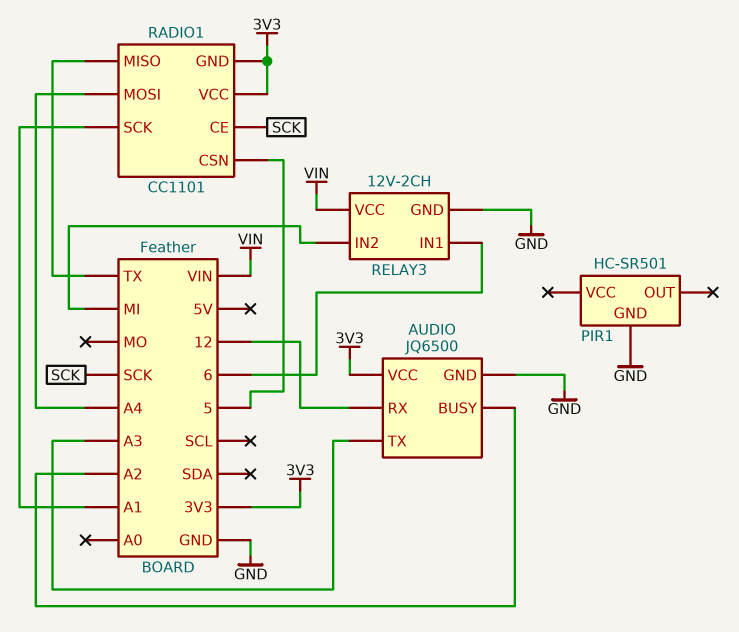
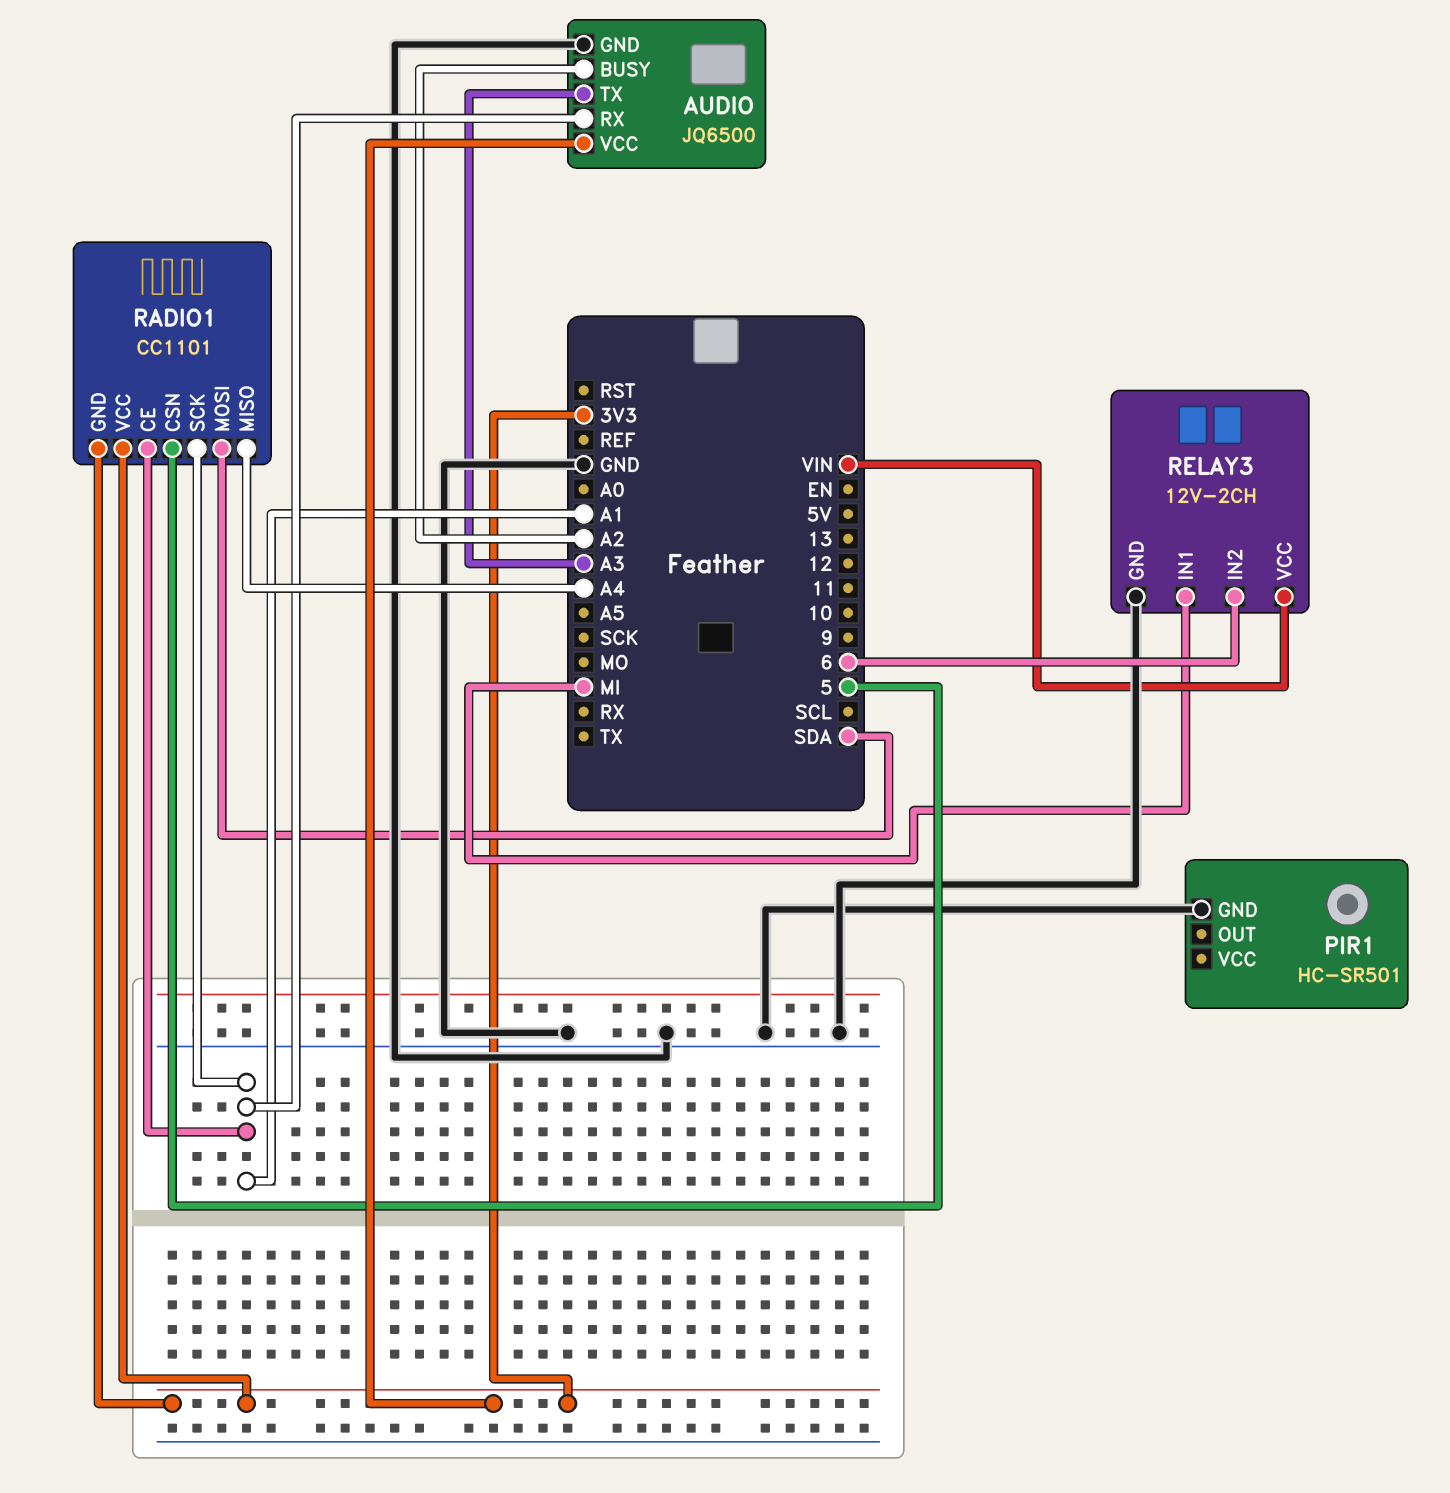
AUDIO pin RX: 12 -> A1
RADIO1 pin CE: SCK -> A1
RADIO1 pin MISO: TX -> A4
RADIO1 pin MOSI: A4 -> SDA
RELAY3 pin IN1: 6 -> MI
RELAY3 pin IN2: MI -> 6

